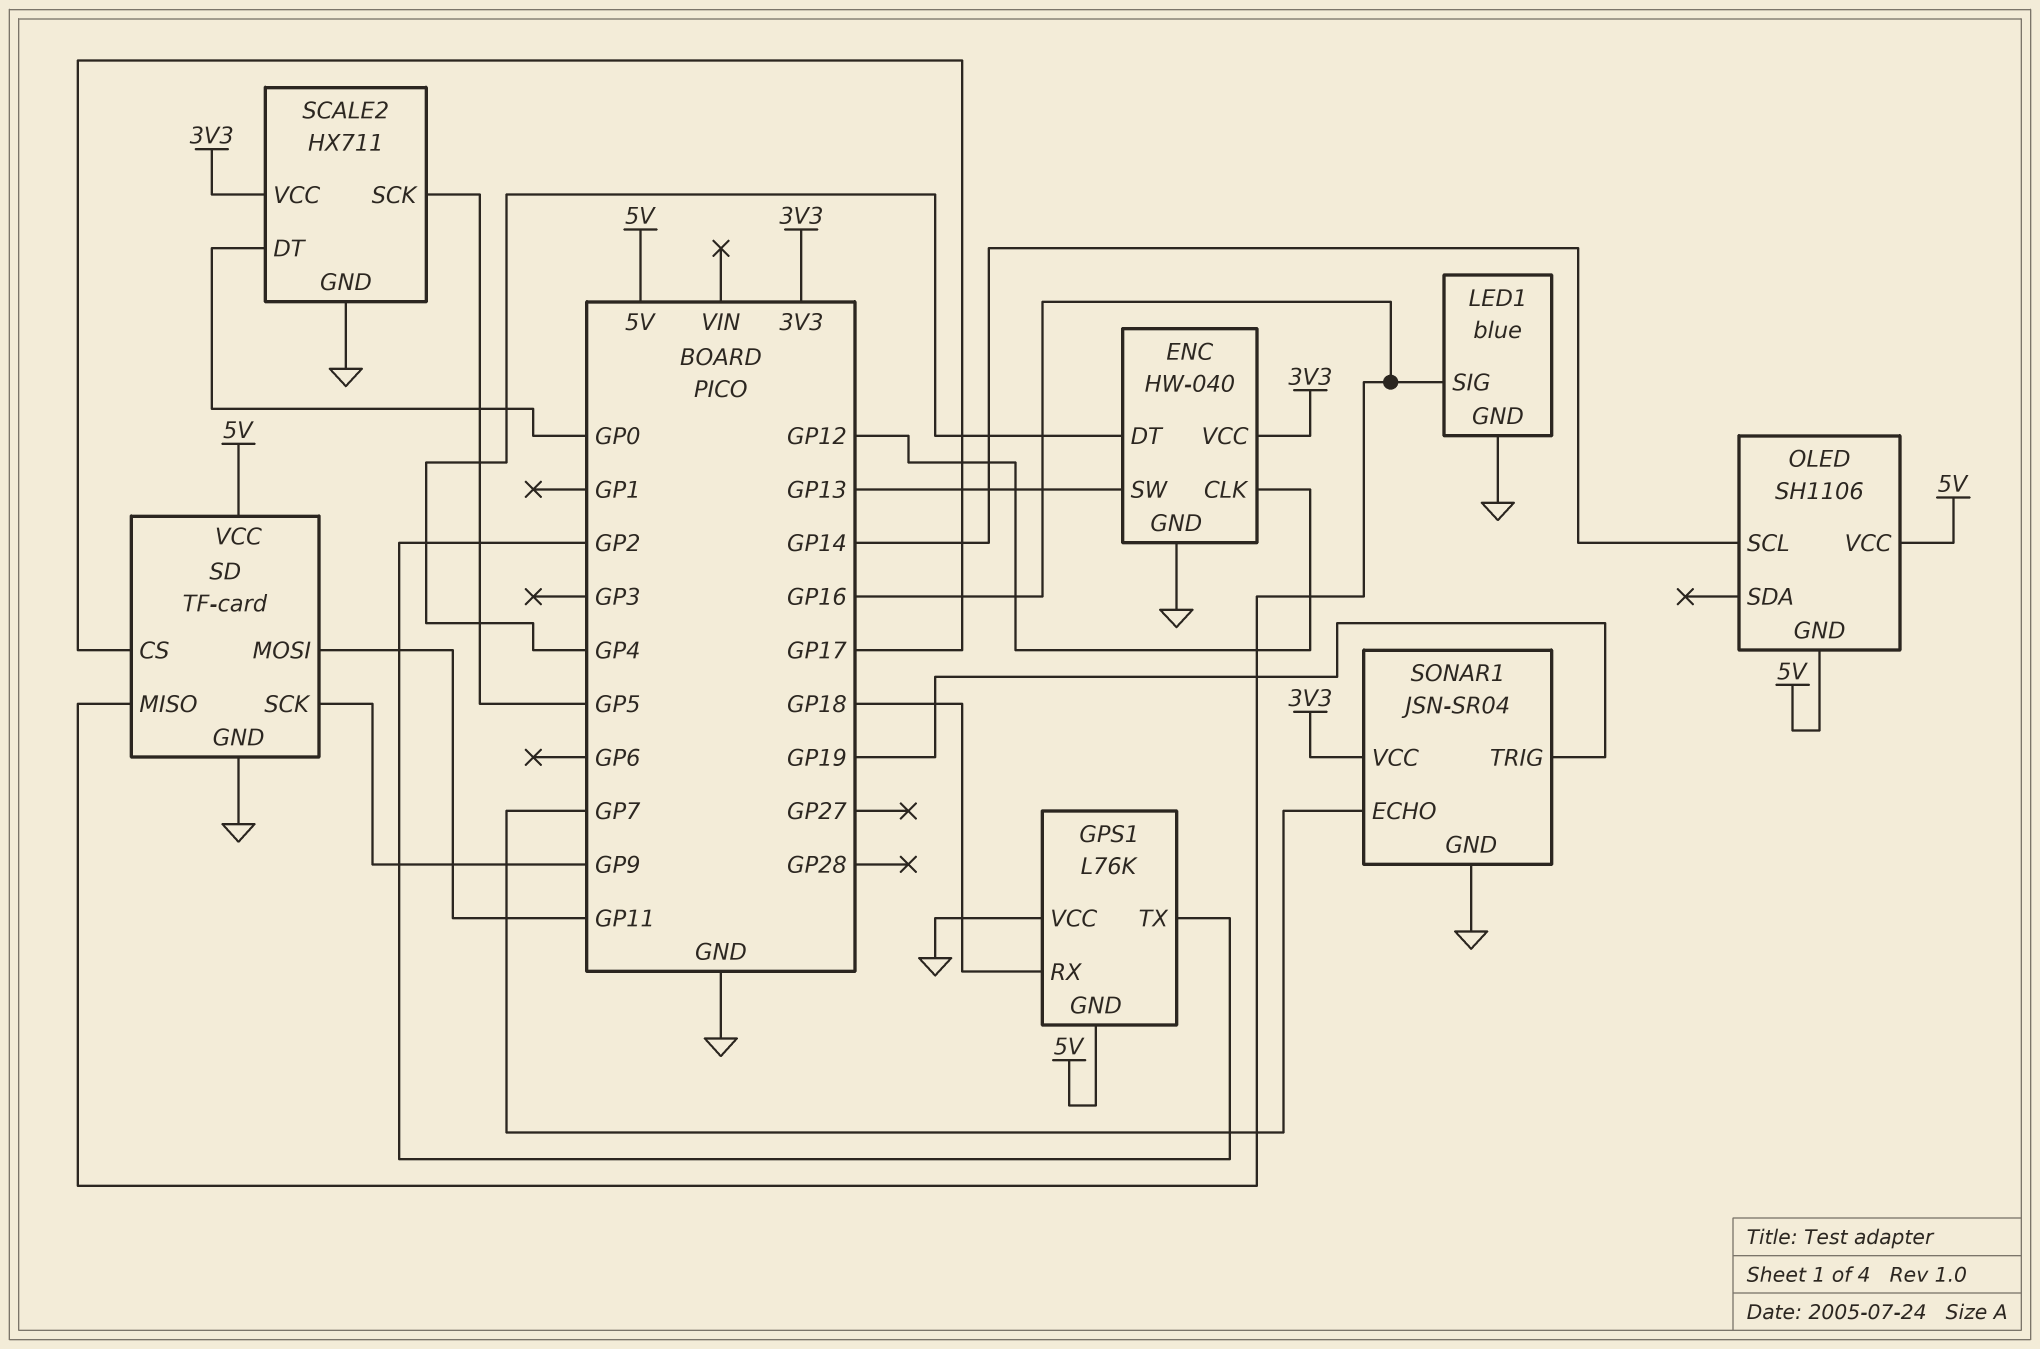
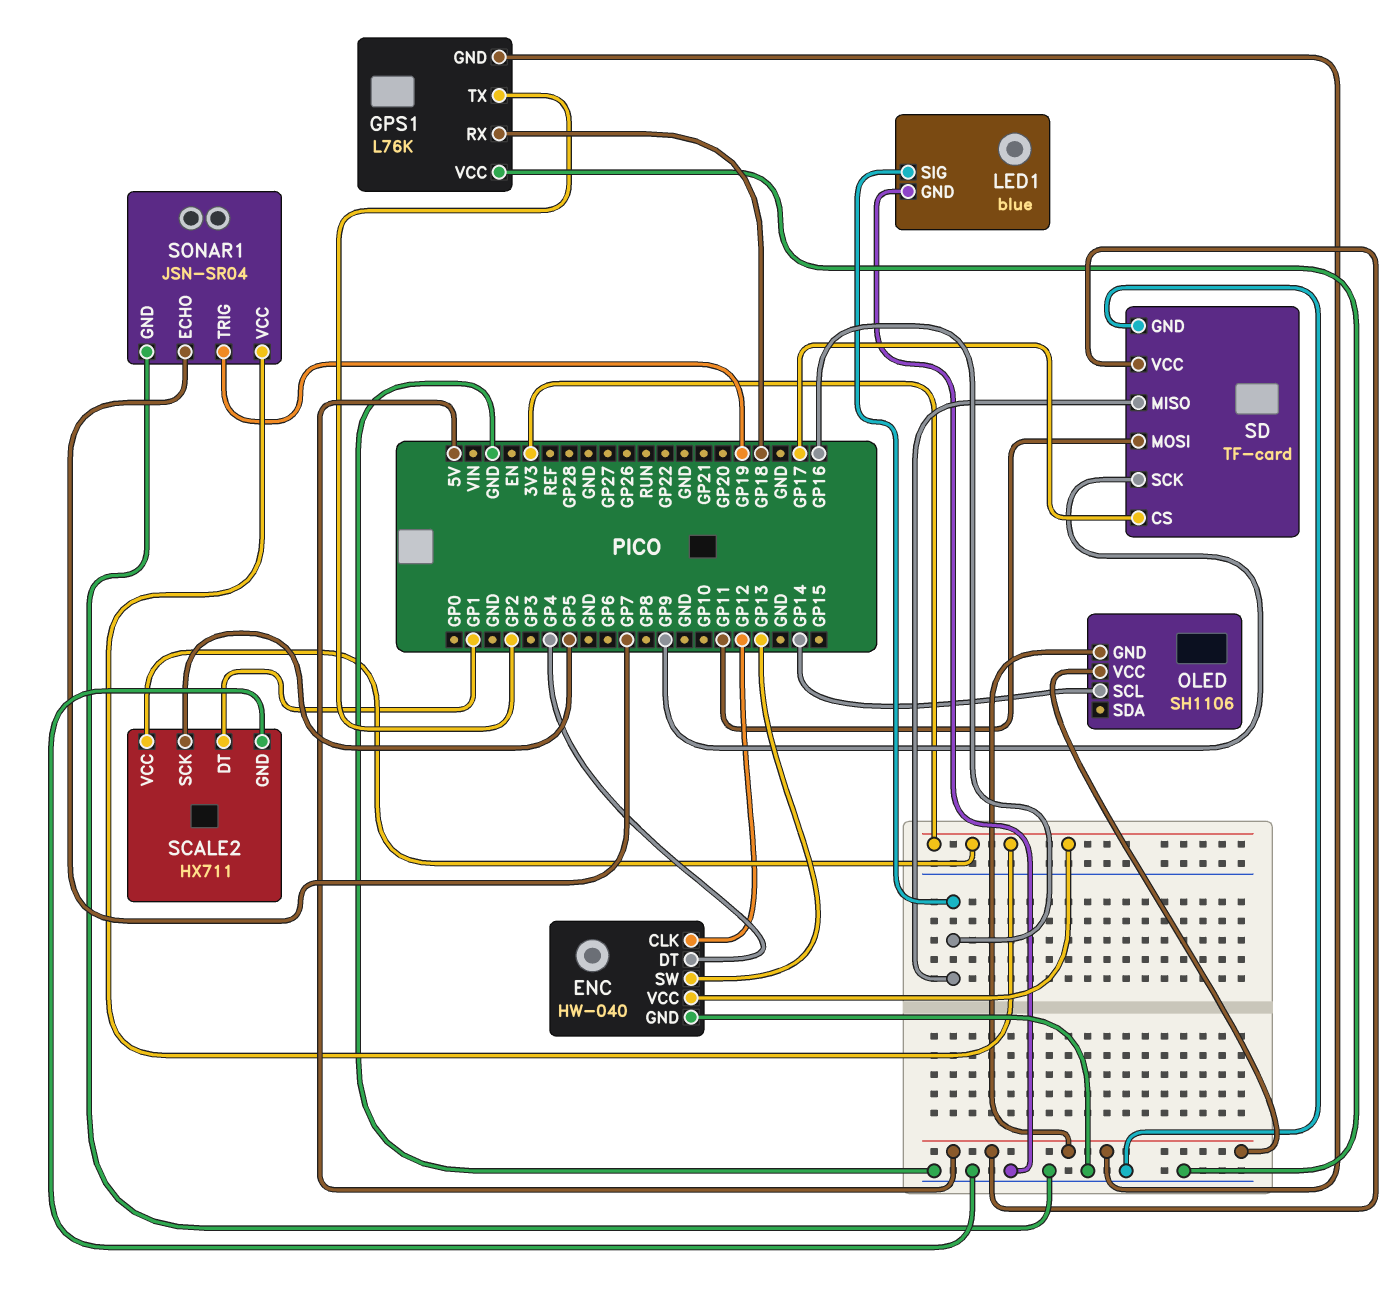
SCALE2 pin DT: GP0 -> GP1

